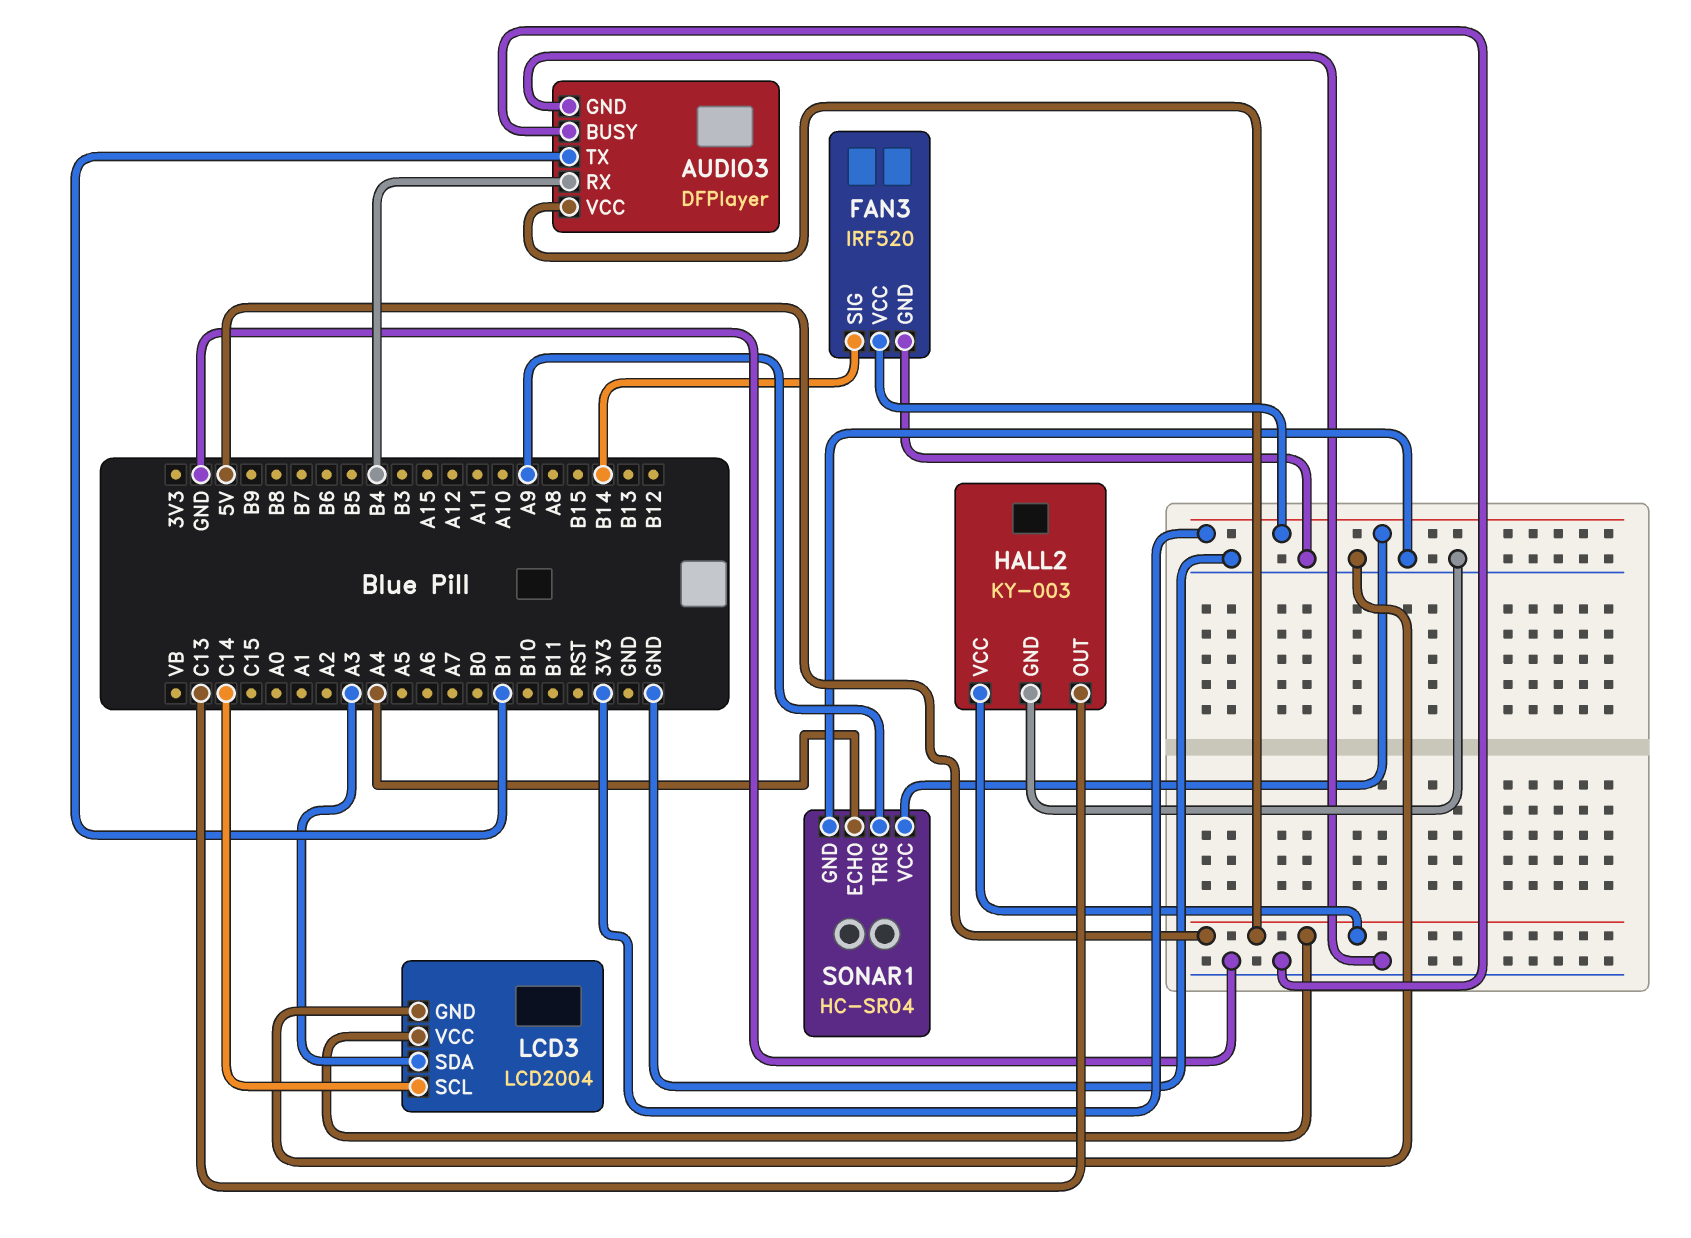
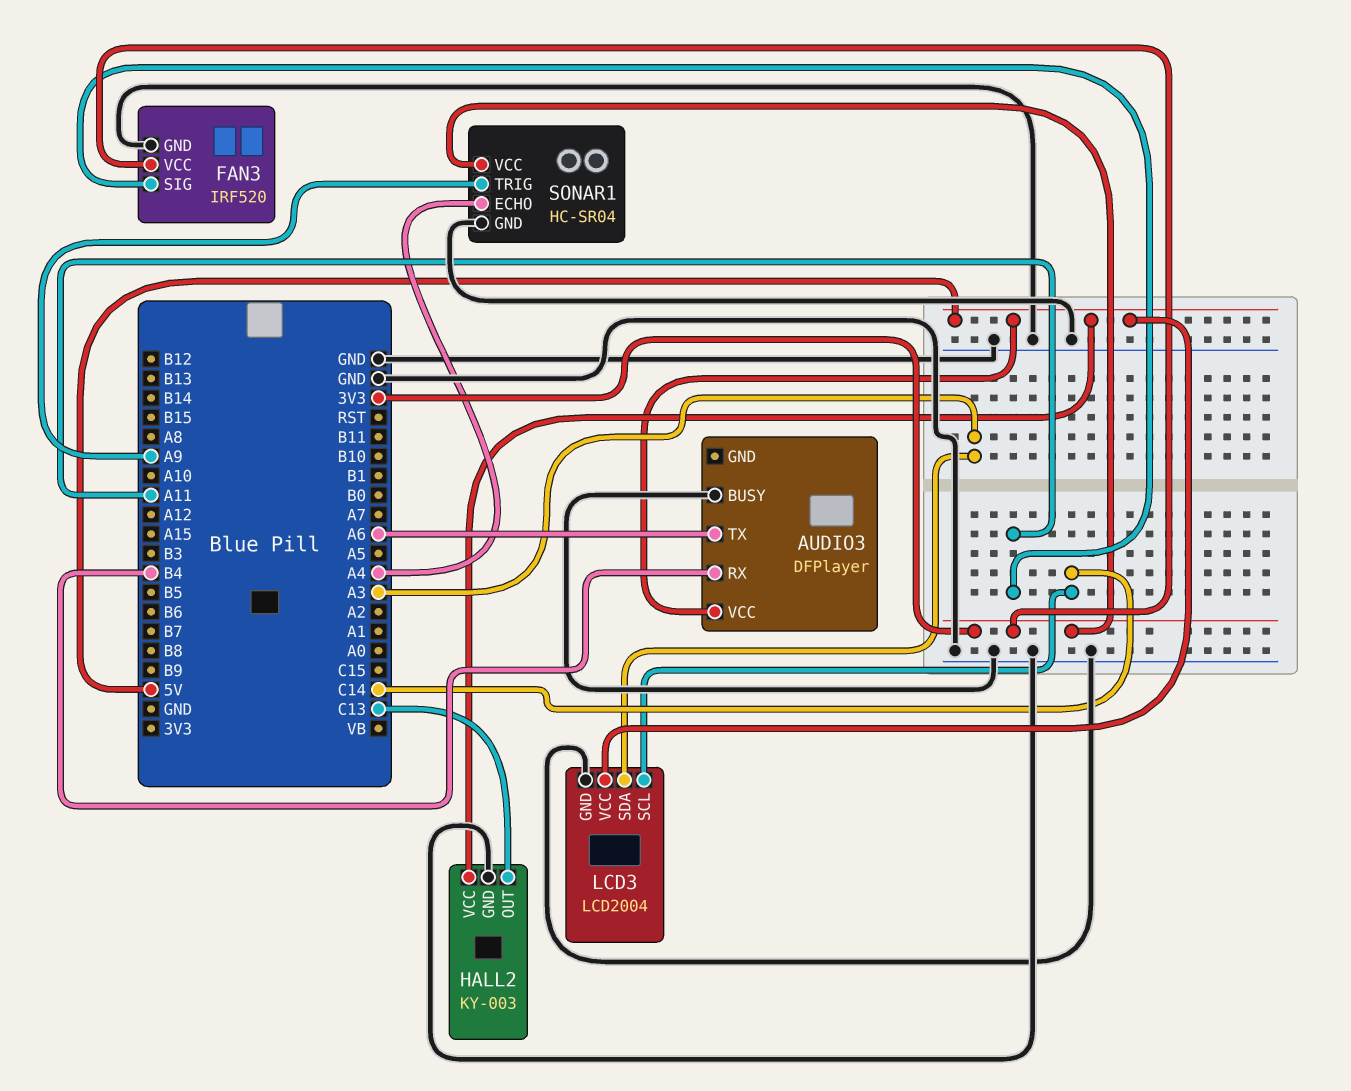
AUDIO3 pin GND: GND -> none
AUDIO3 pin TX: B1 -> A6
FAN3 pin SIG: B14 -> A11

